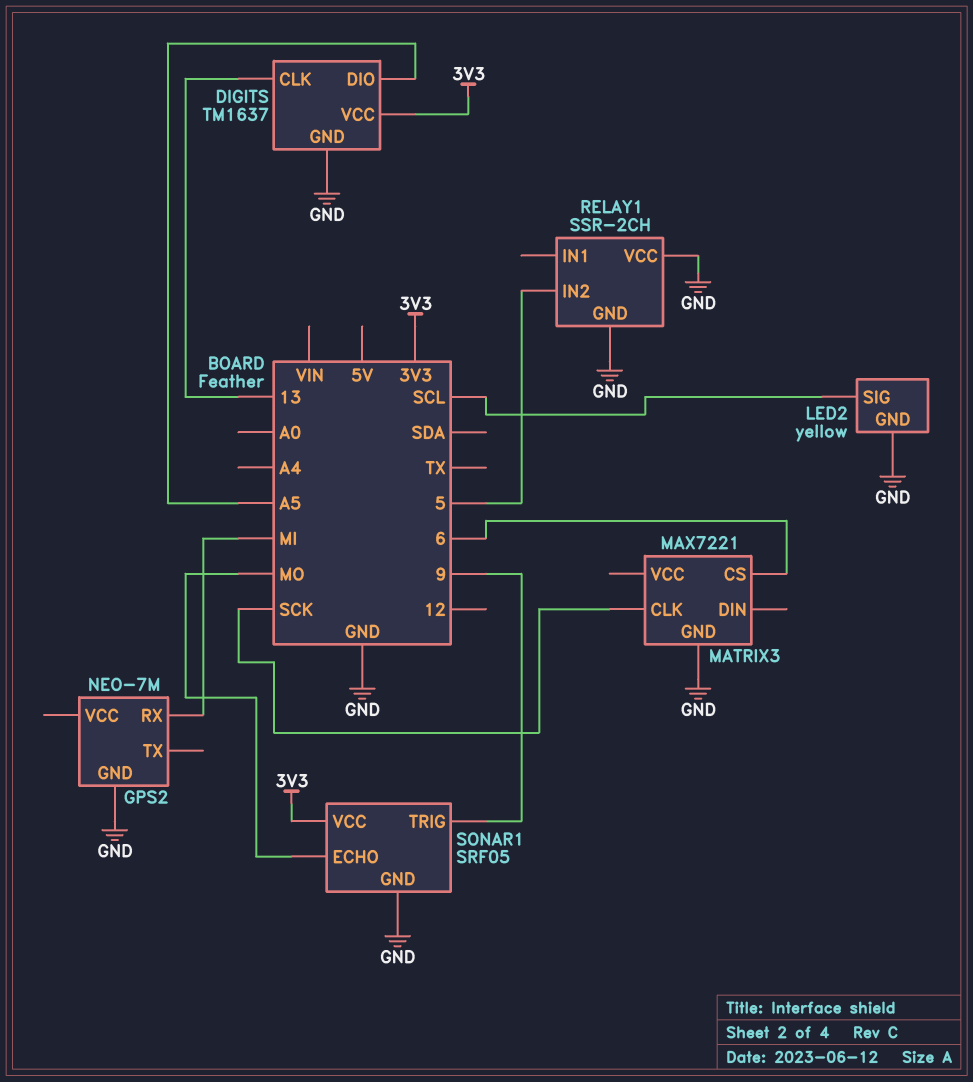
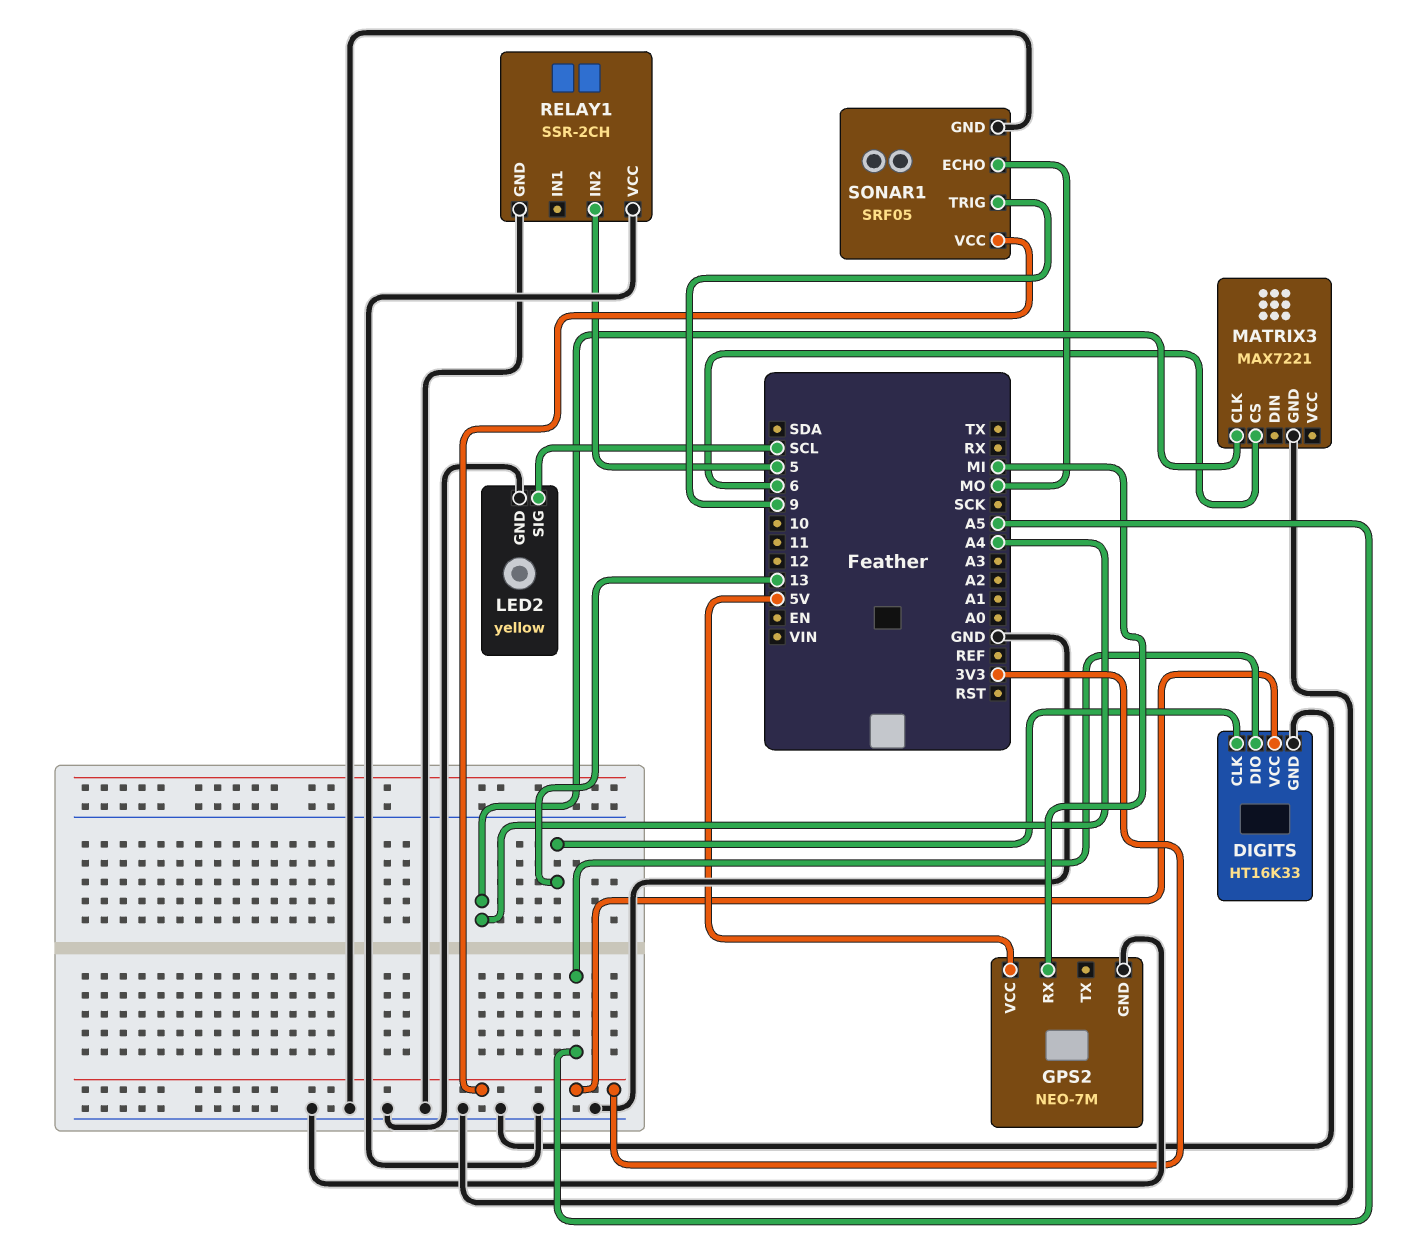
DIGITS: TM1637 -> HT16K33
GPS2 pin VCC: none -> 5V
MATRIX3 pin CLK: SCK -> A4

